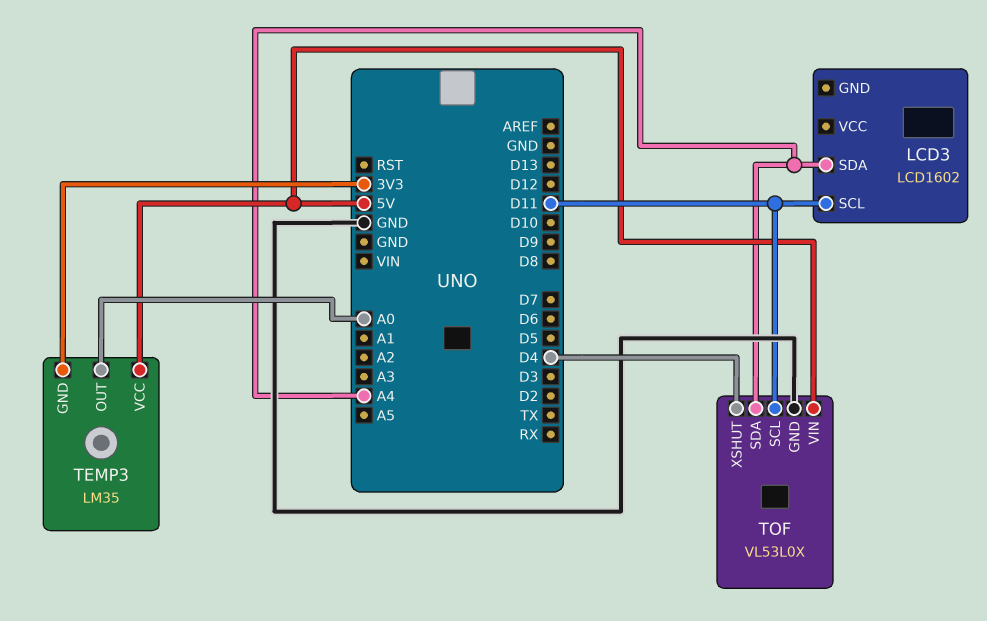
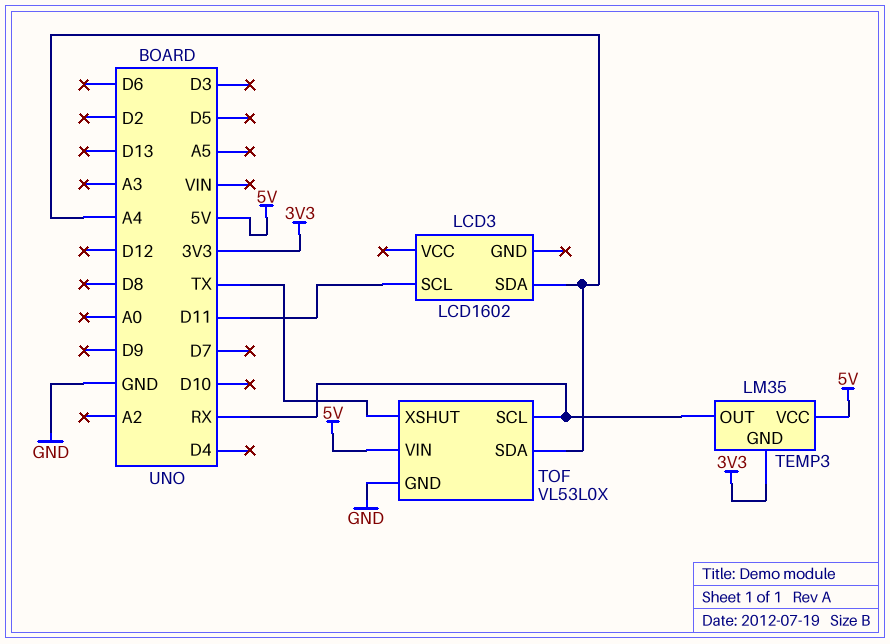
TEMP3 pin OUT: A0 -> RX
TOF pin SCL: D11 -> RX
TOF pin XSHUT: D4 -> TX

